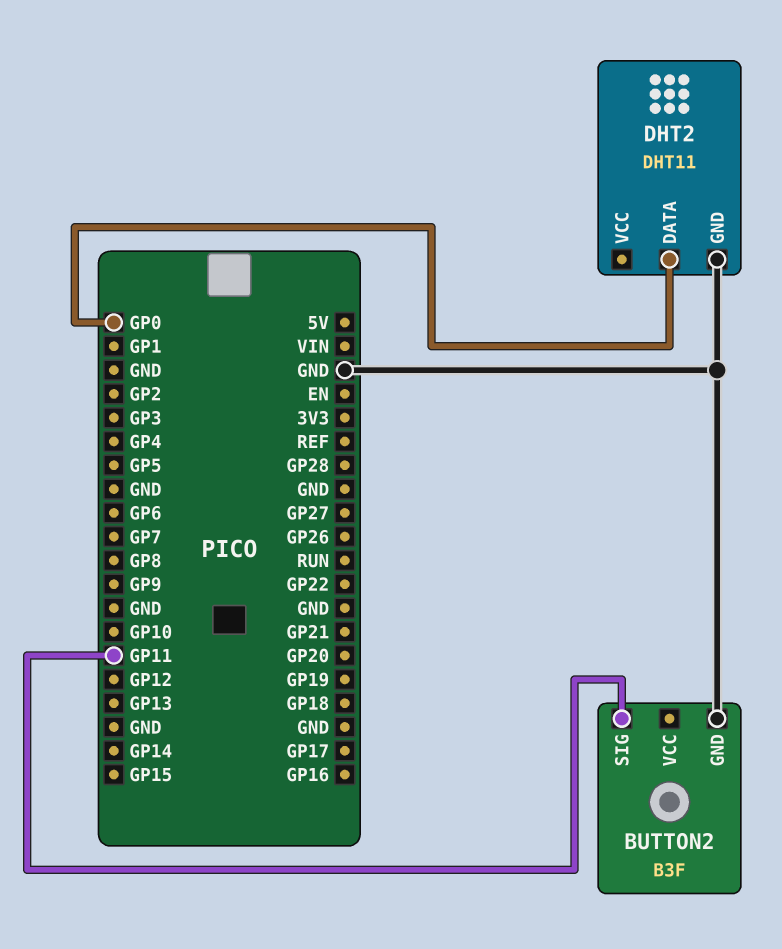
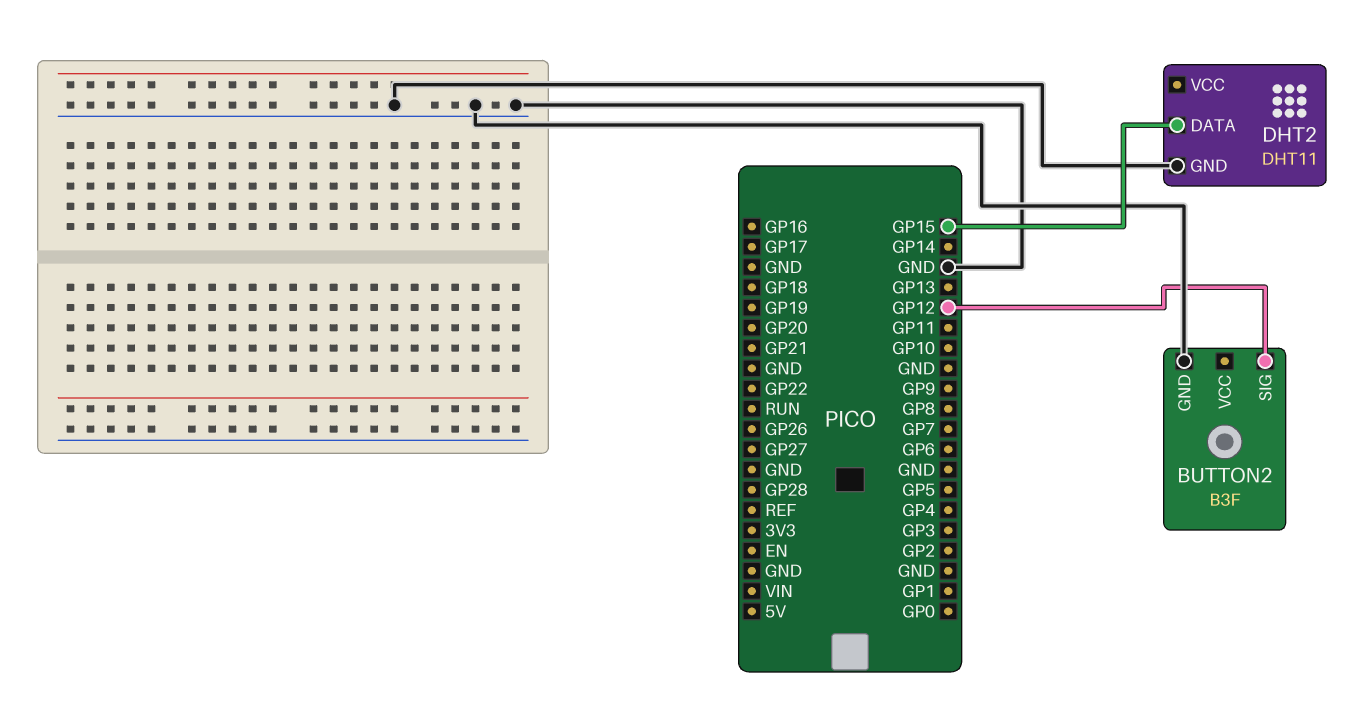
BUTTON2 pin SIG: GP11 -> GP12
DHT2 pin DATA: GP0 -> GP15

